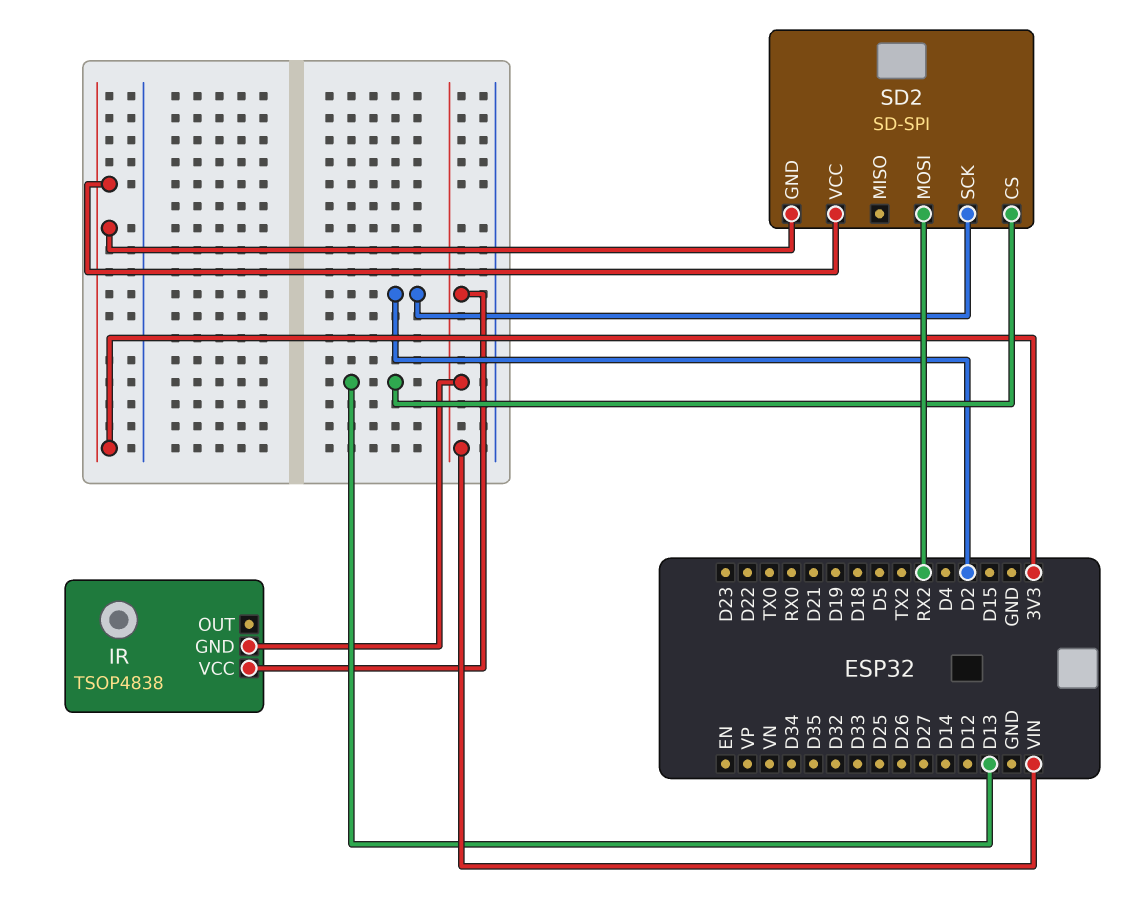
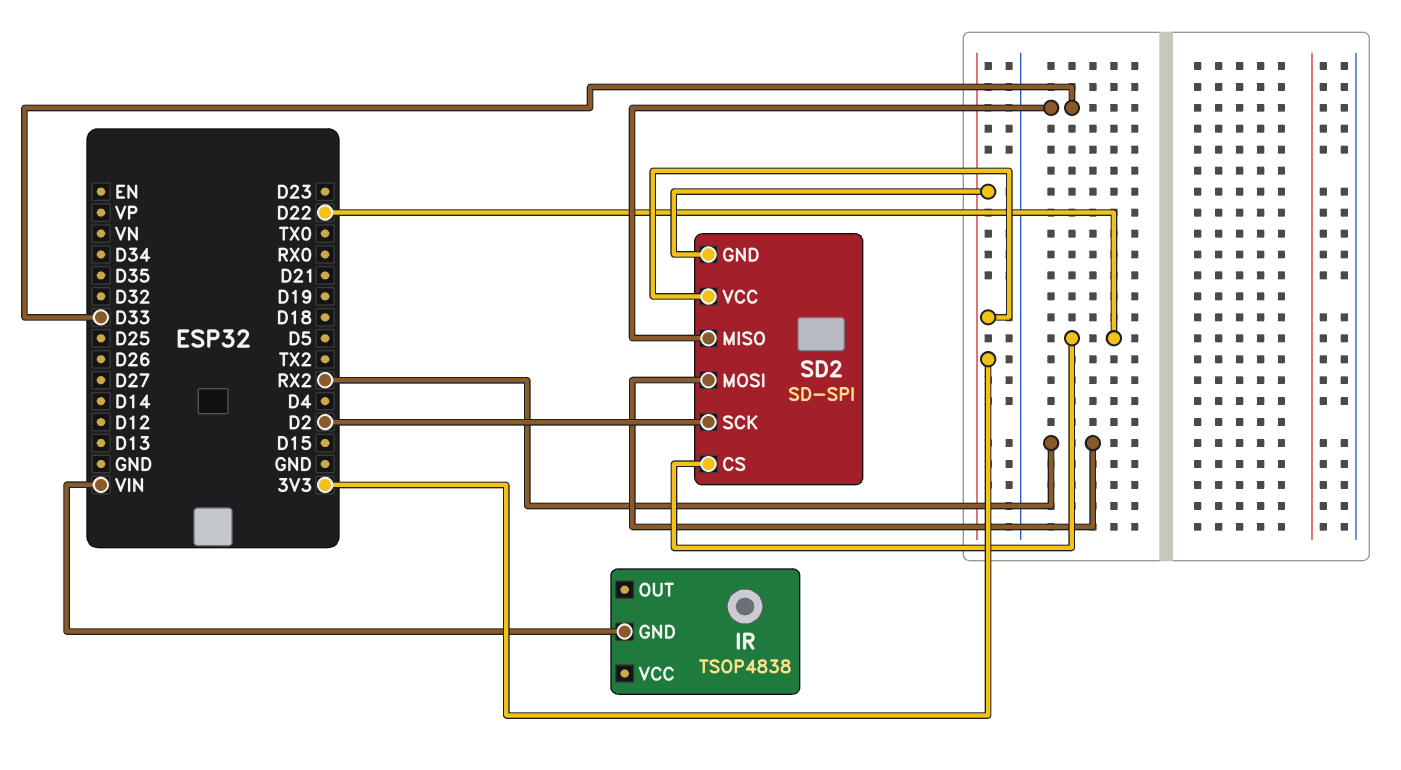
IR pin VCC: VIN -> none
SD2 pin CS: D13 -> D22
SD2 pin MISO: none -> D33

